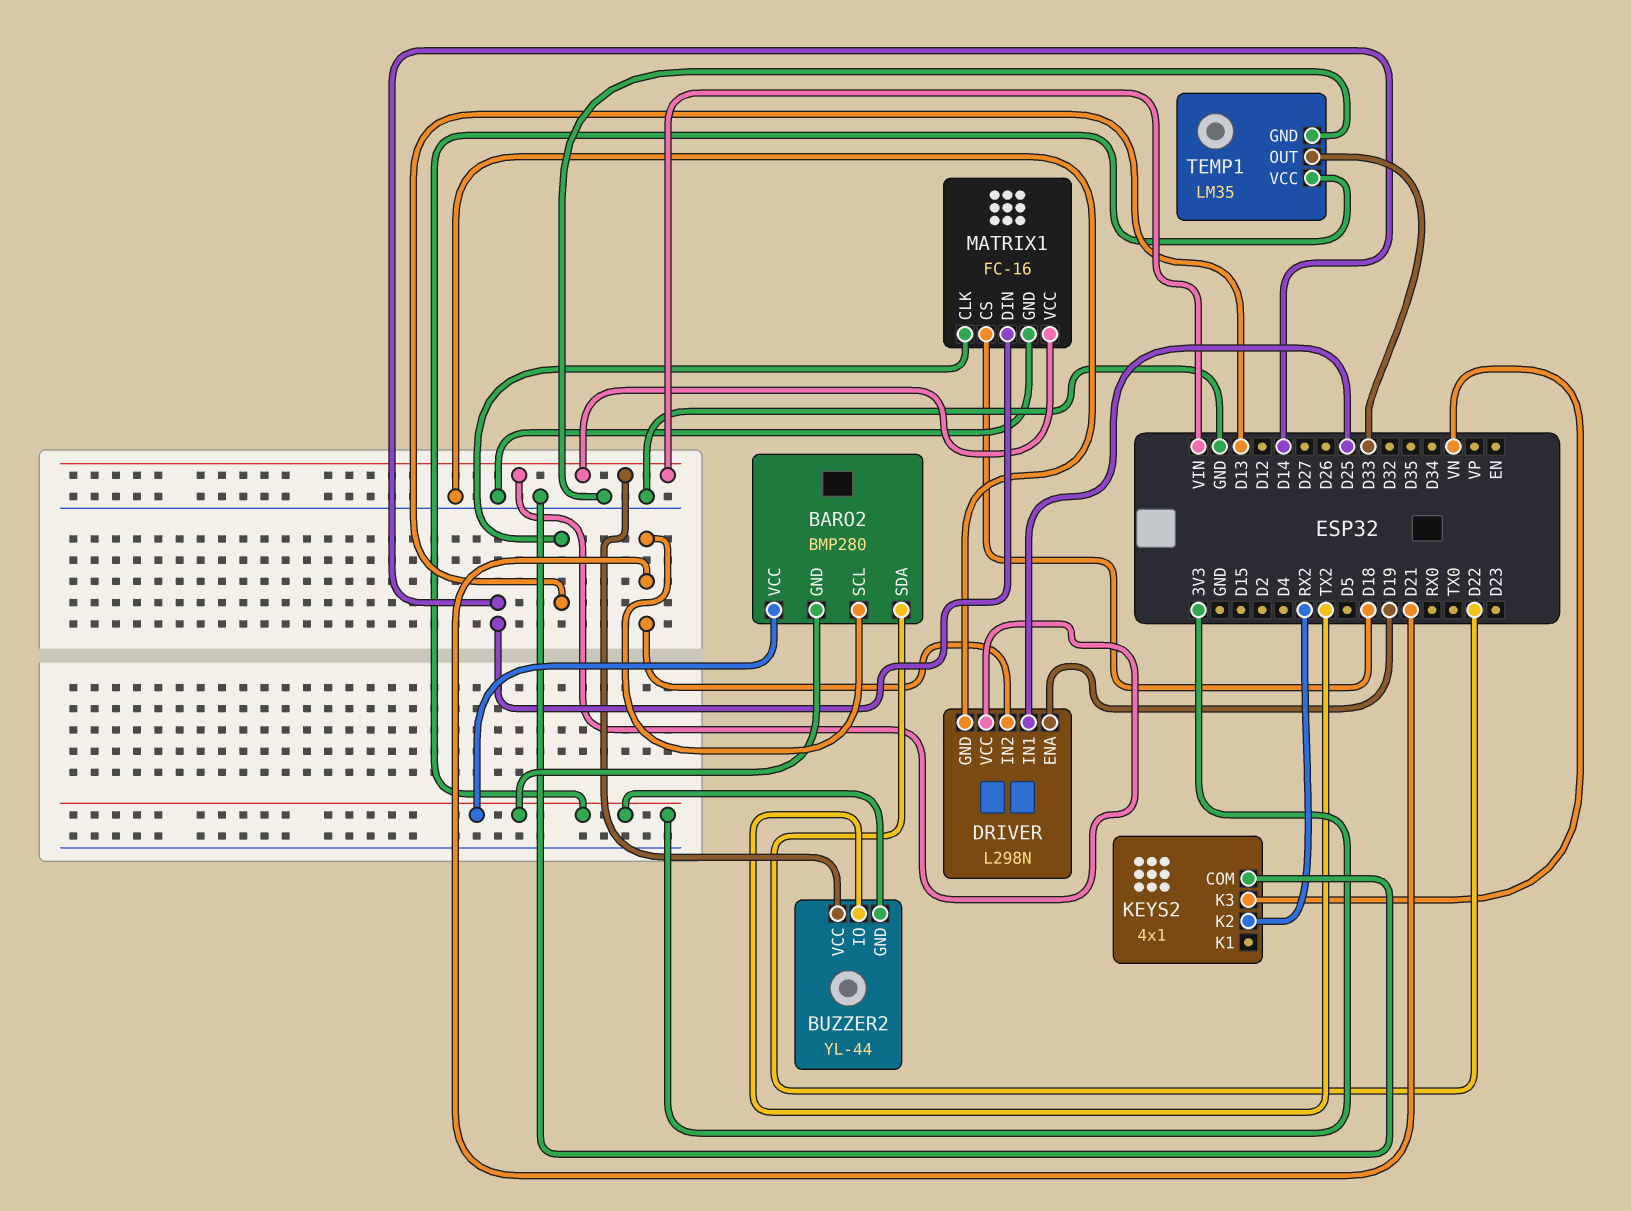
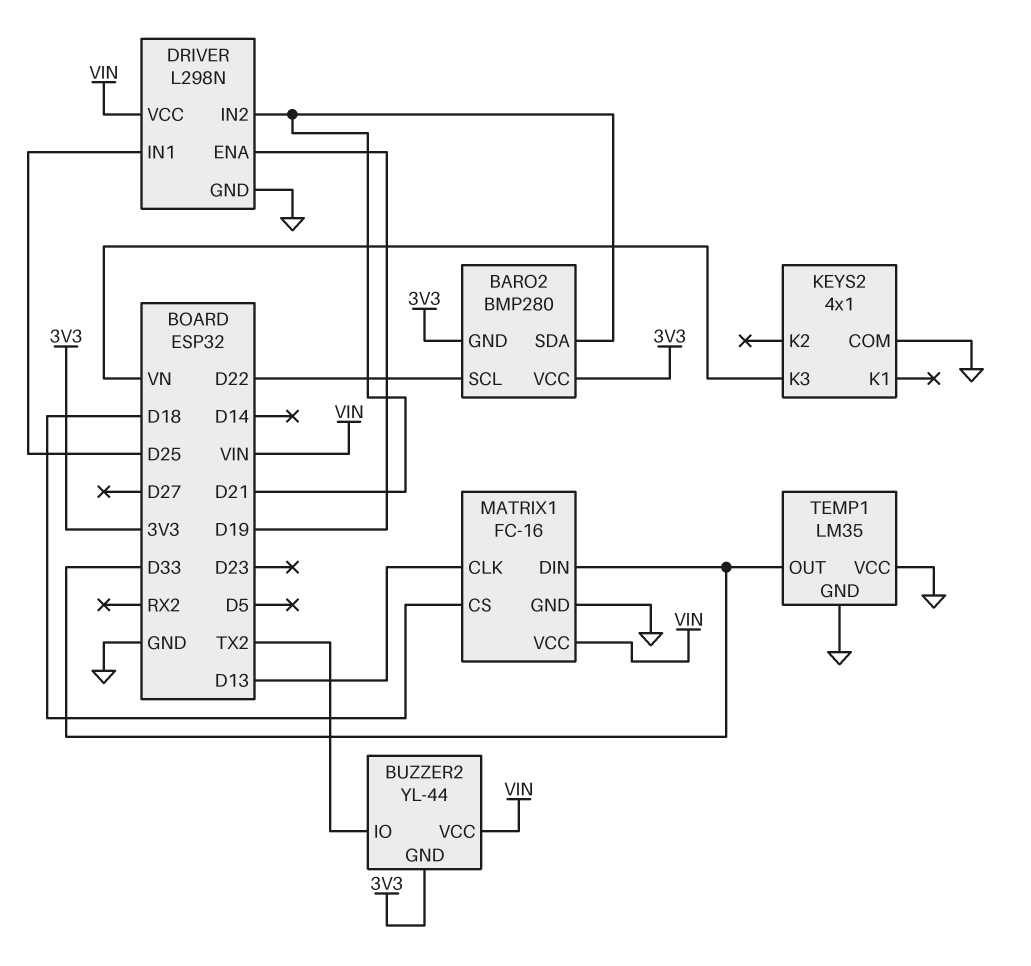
BARO2 pin SCL: D21 -> D22
BARO2 pin SDA: D22 -> D21
KEYS2 pin K2: RX2 -> none
MATRIX1 pin DIN: D14 -> D33
TEMP1 pin VCC: 3V3 -> GND

